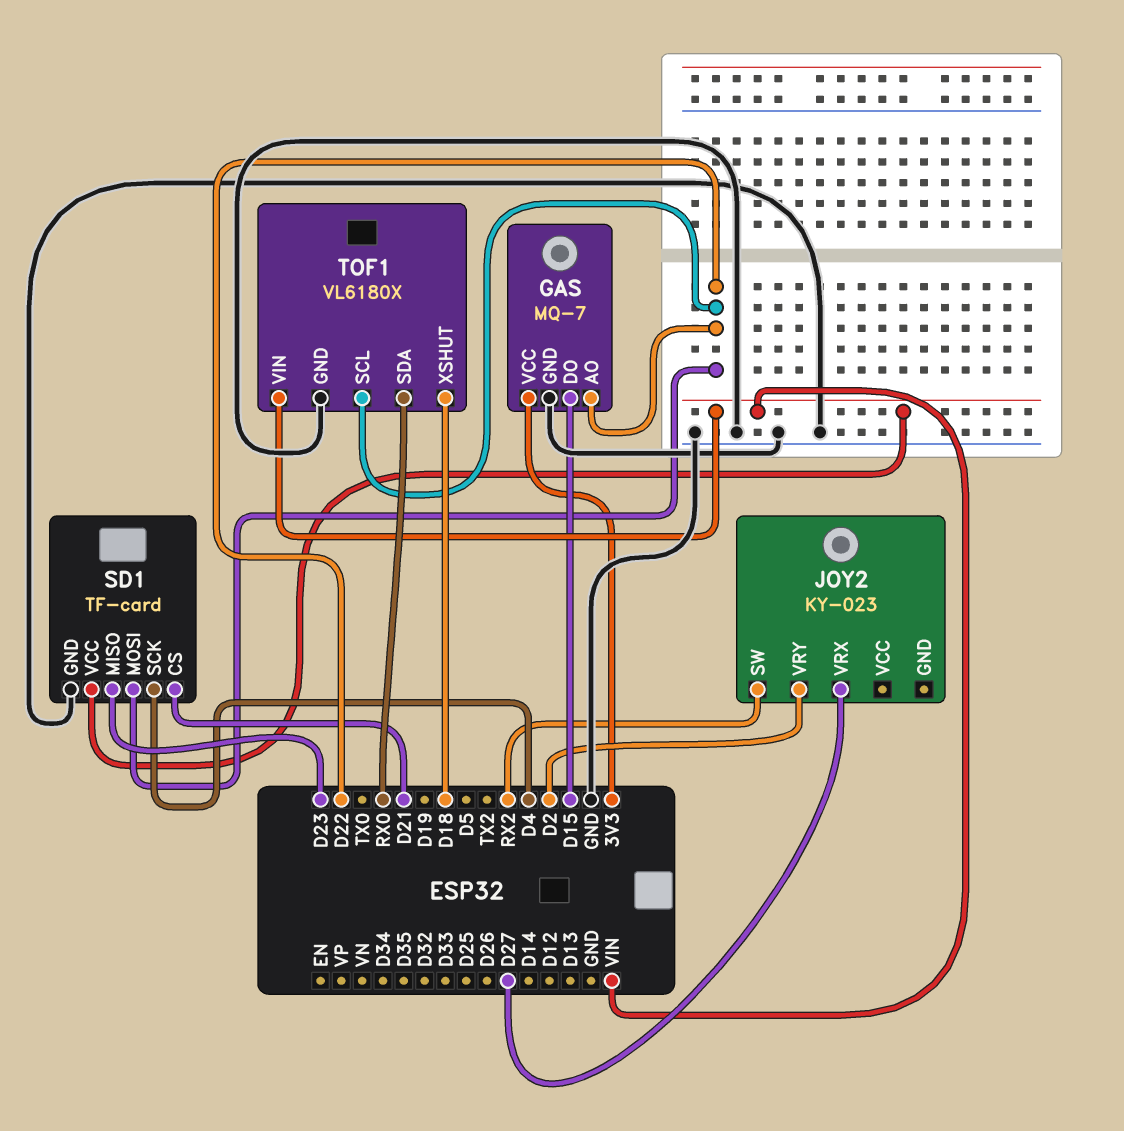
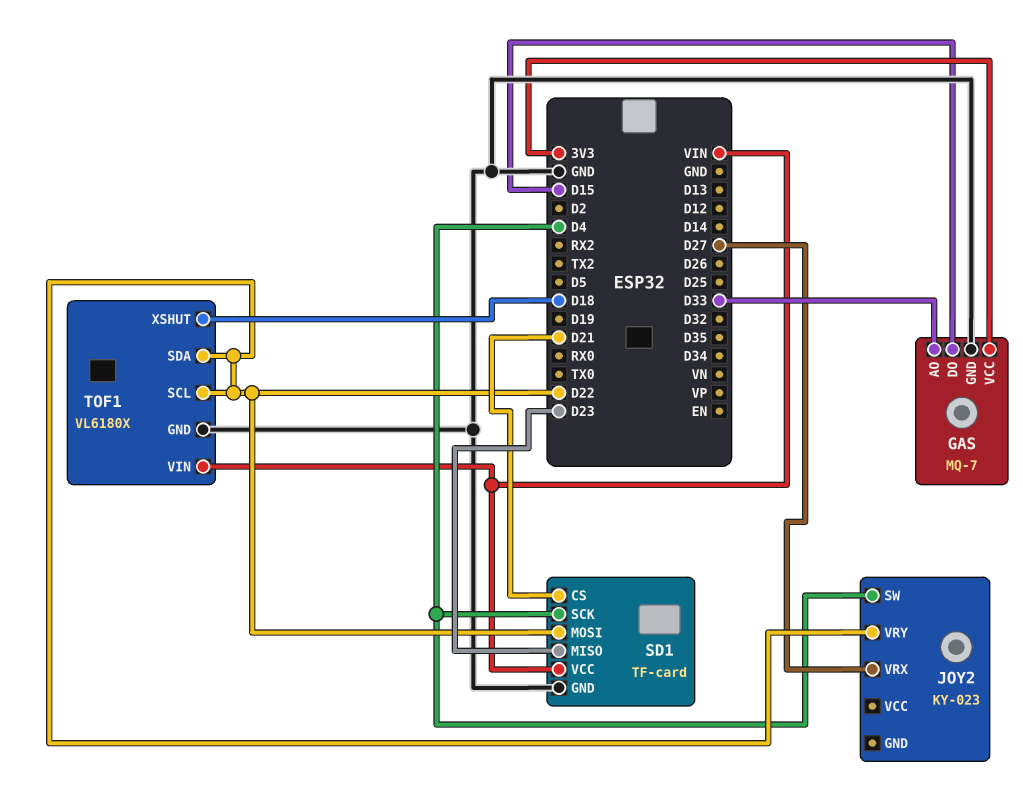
GAS pin AO: D22 -> D33
JOY2 pin SW: RX2 -> D4
JOY2 pin VRY: D2 -> D22
TOF1 pin SDA: RX0 -> D22

